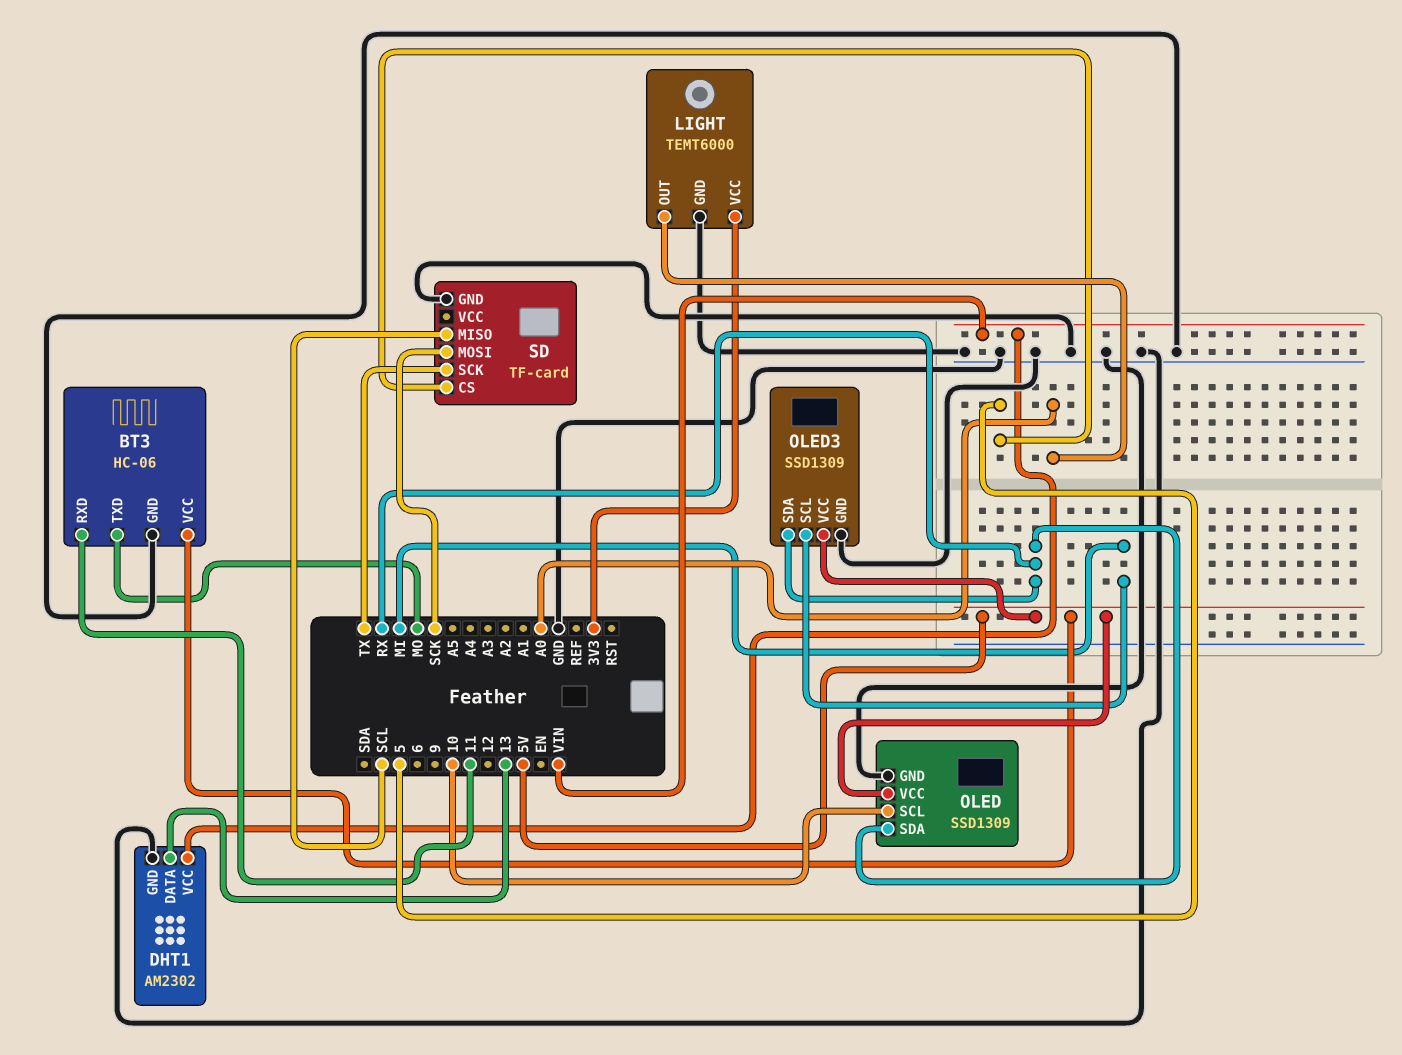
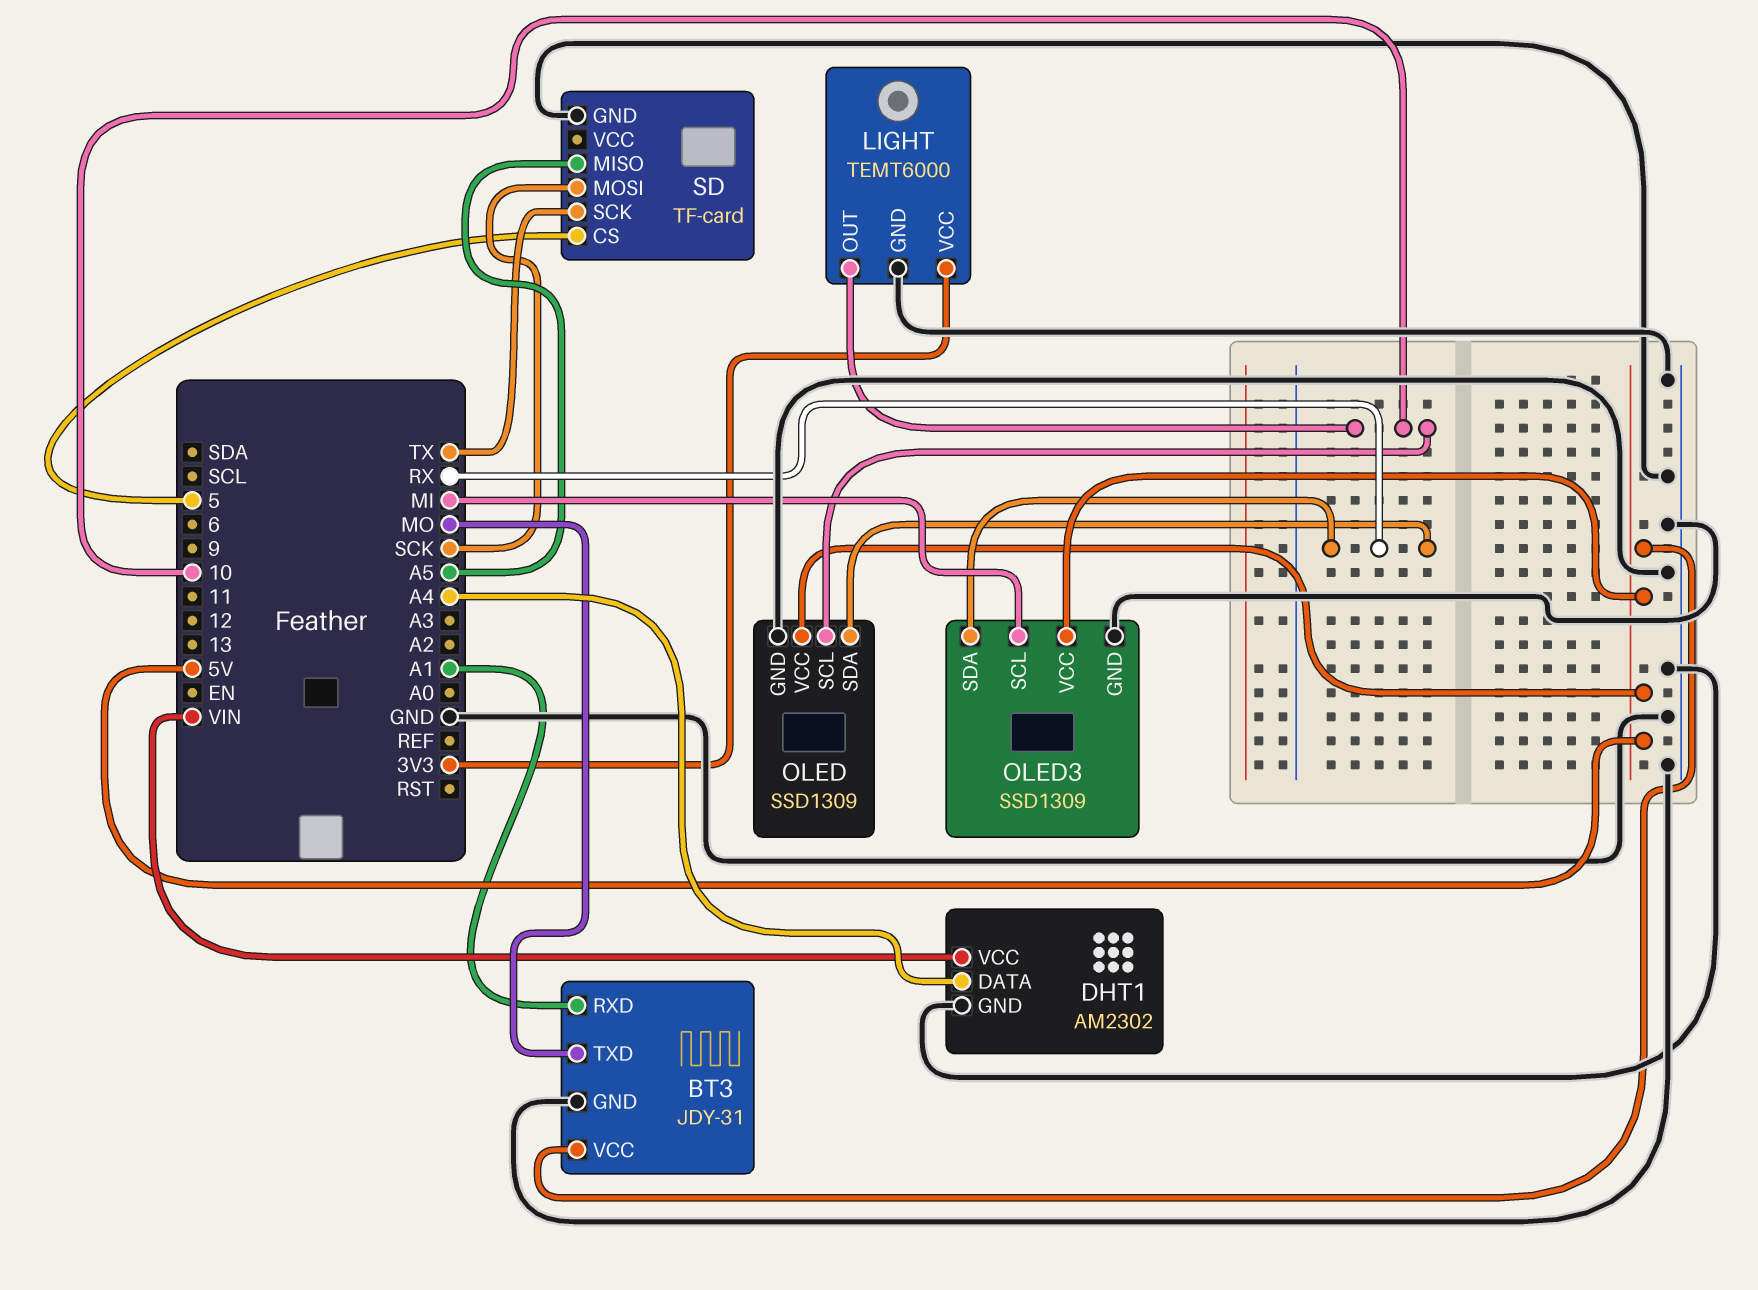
BT3: HC-06 -> JDY-31
BT3 pin RXD: 11 -> A1
DHT1 pin DATA: 13 -> A4
LIGHT pin OUT: A0 -> 10
SD pin MISO: SCL -> A5

